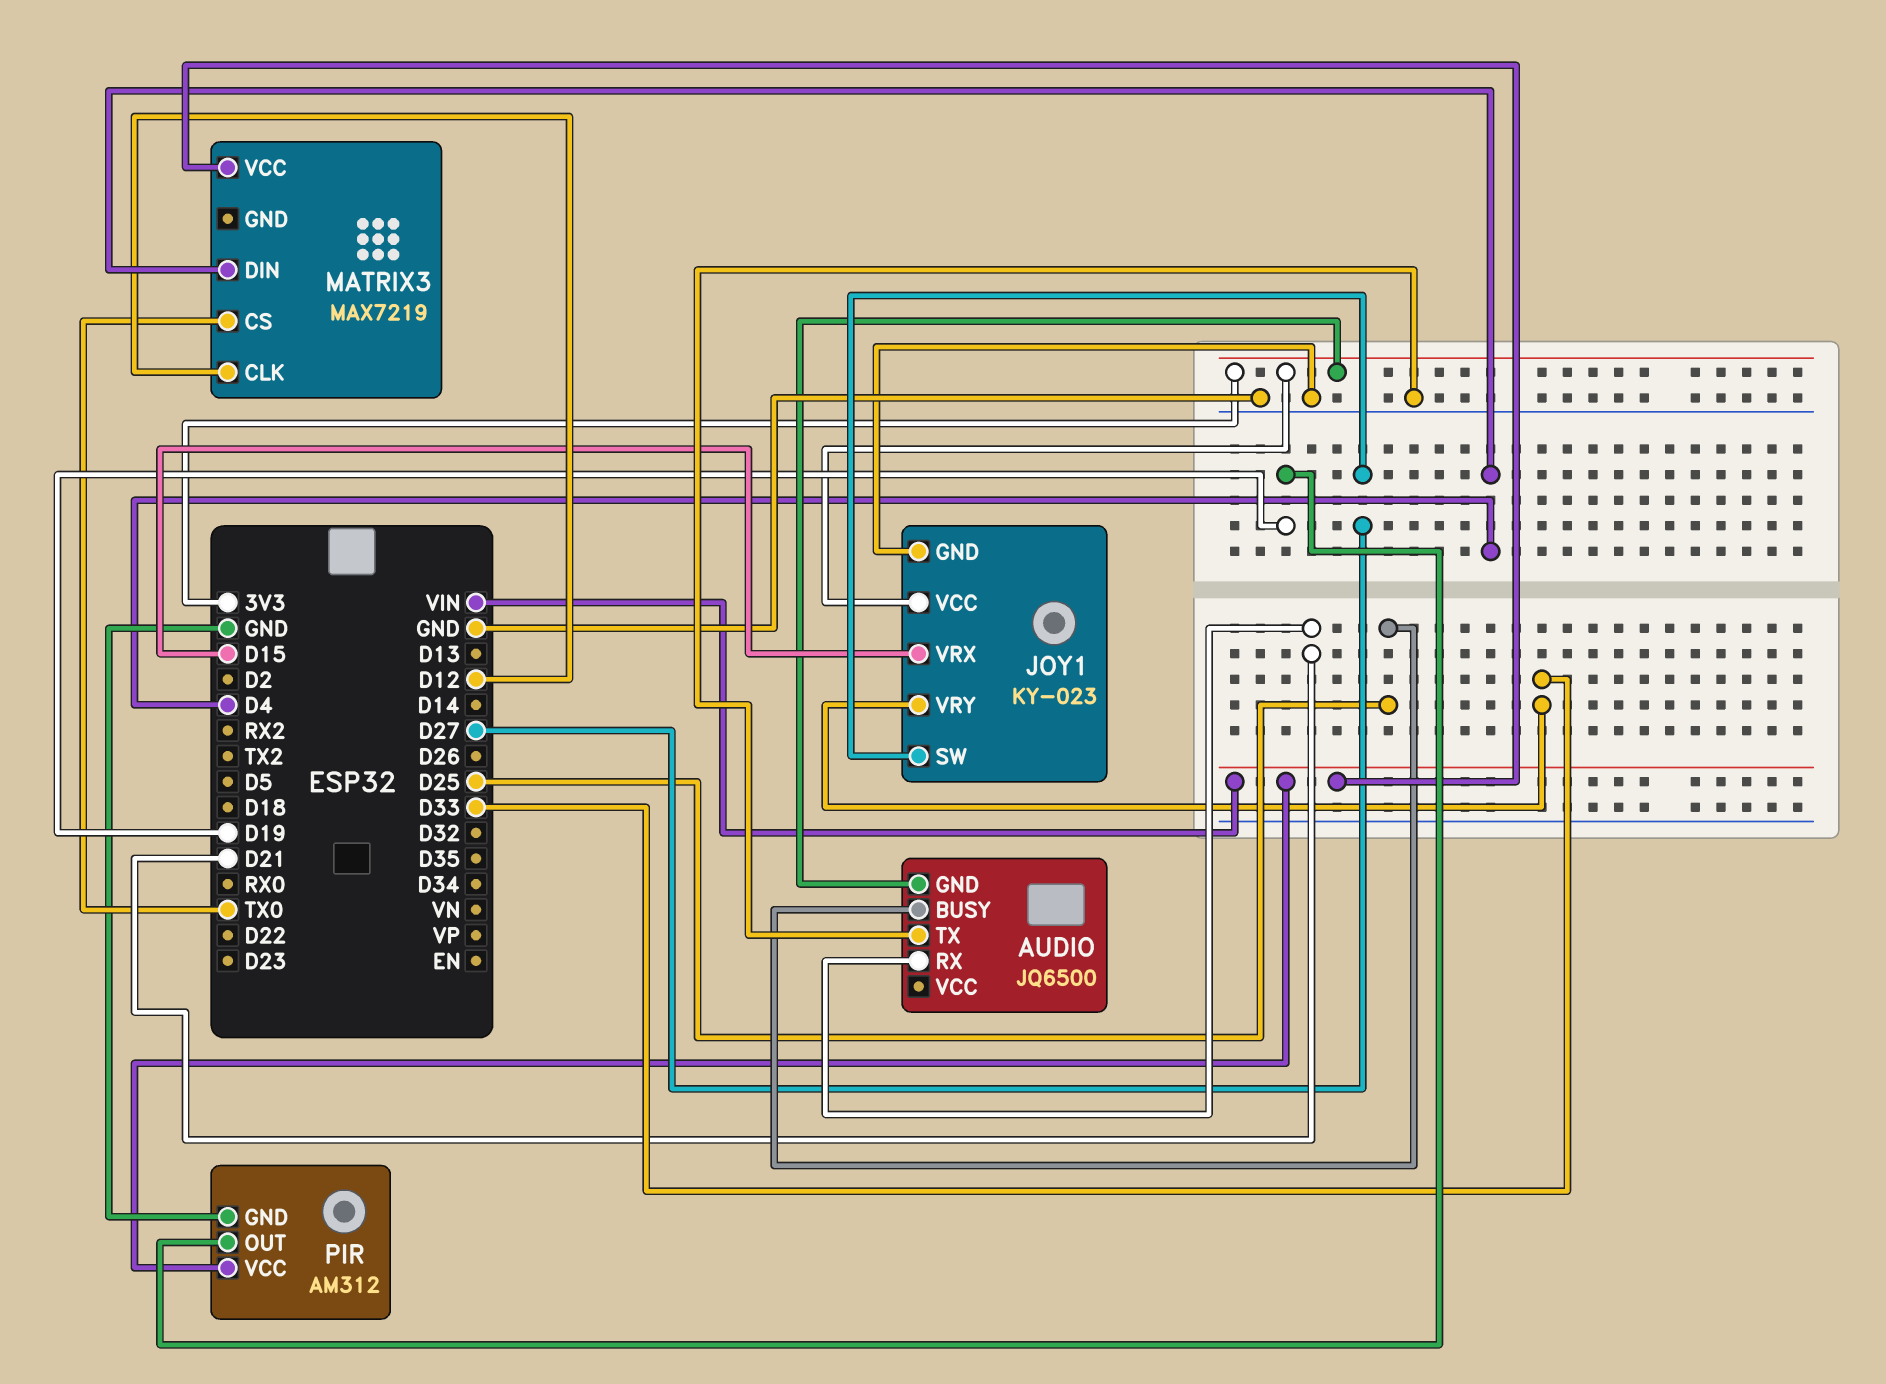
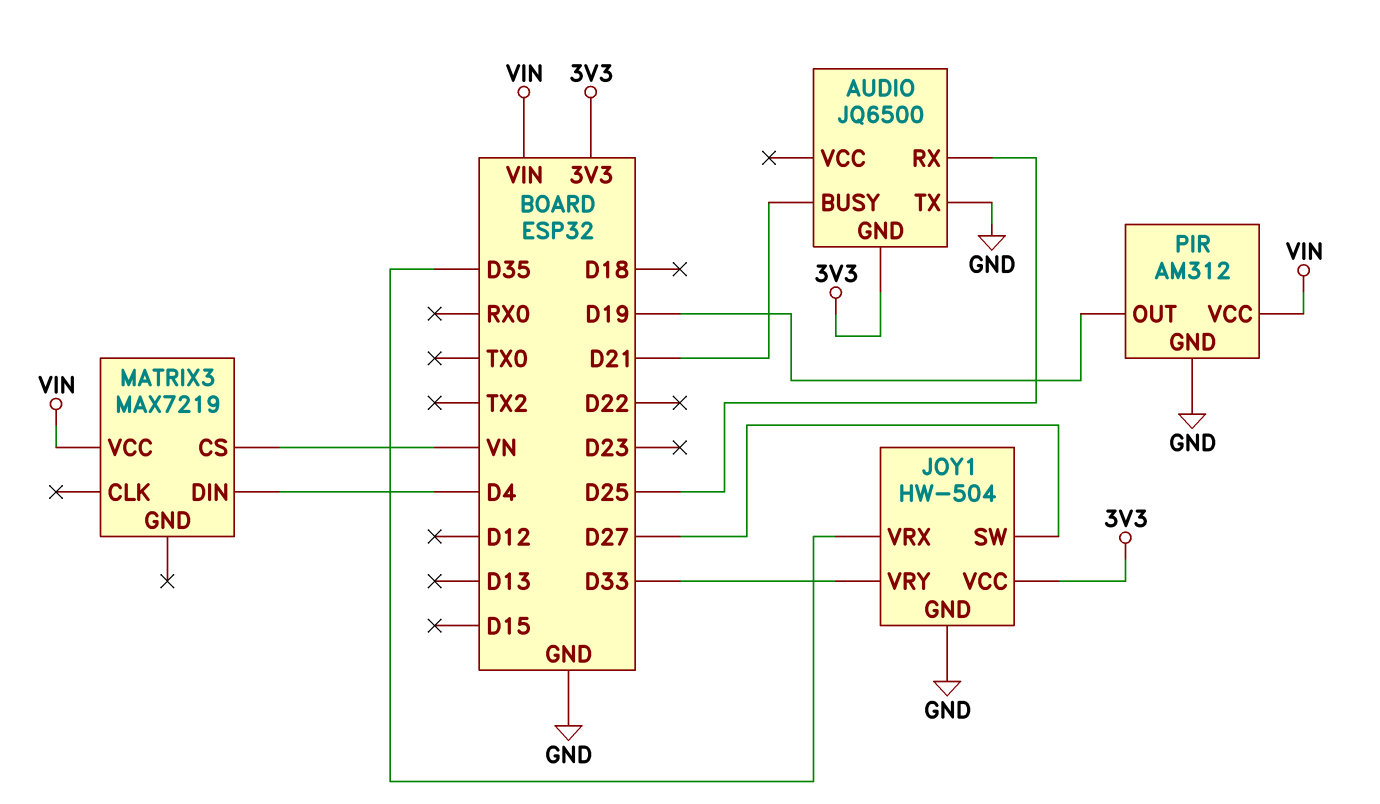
AUDIO pin BUSY: D25 -> D21
AUDIO pin RX: D21 -> D25
JOY1: KY-023 -> HW-504
JOY1 pin VRX: D15 -> D35
MATRIX3 pin CLK: D12 -> none
MATRIX3 pin CS: TX0 -> VN

